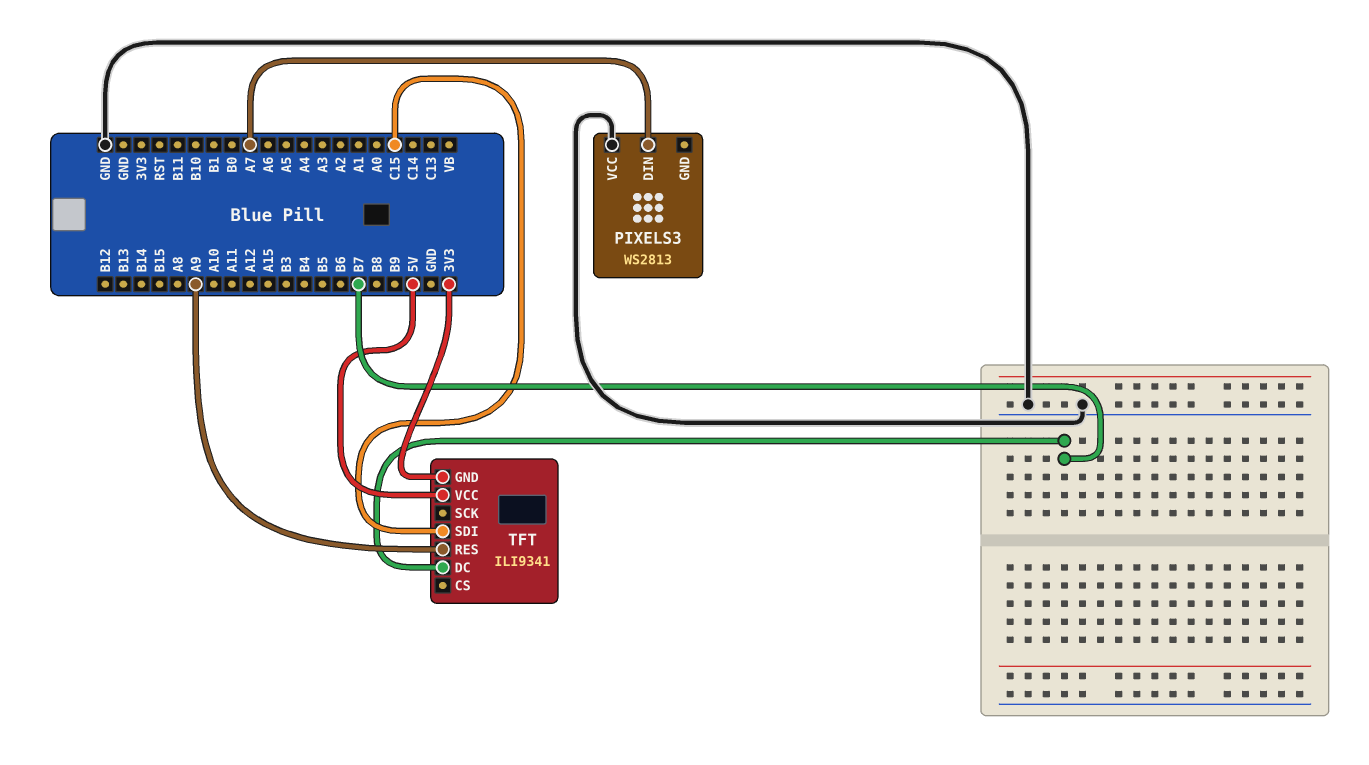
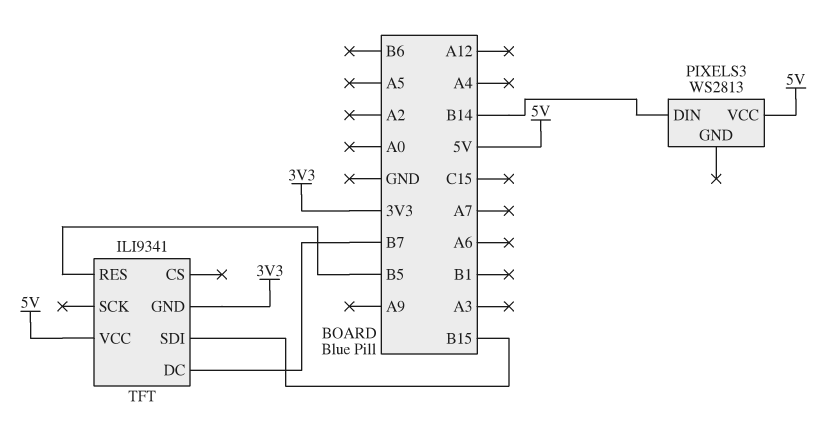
PIXELS3 pin DIN: A7 -> B14
PIXELS3 pin VCC: GND -> 5V
TFT pin RES: A9 -> B5
TFT pin SDI: C15 -> B15

